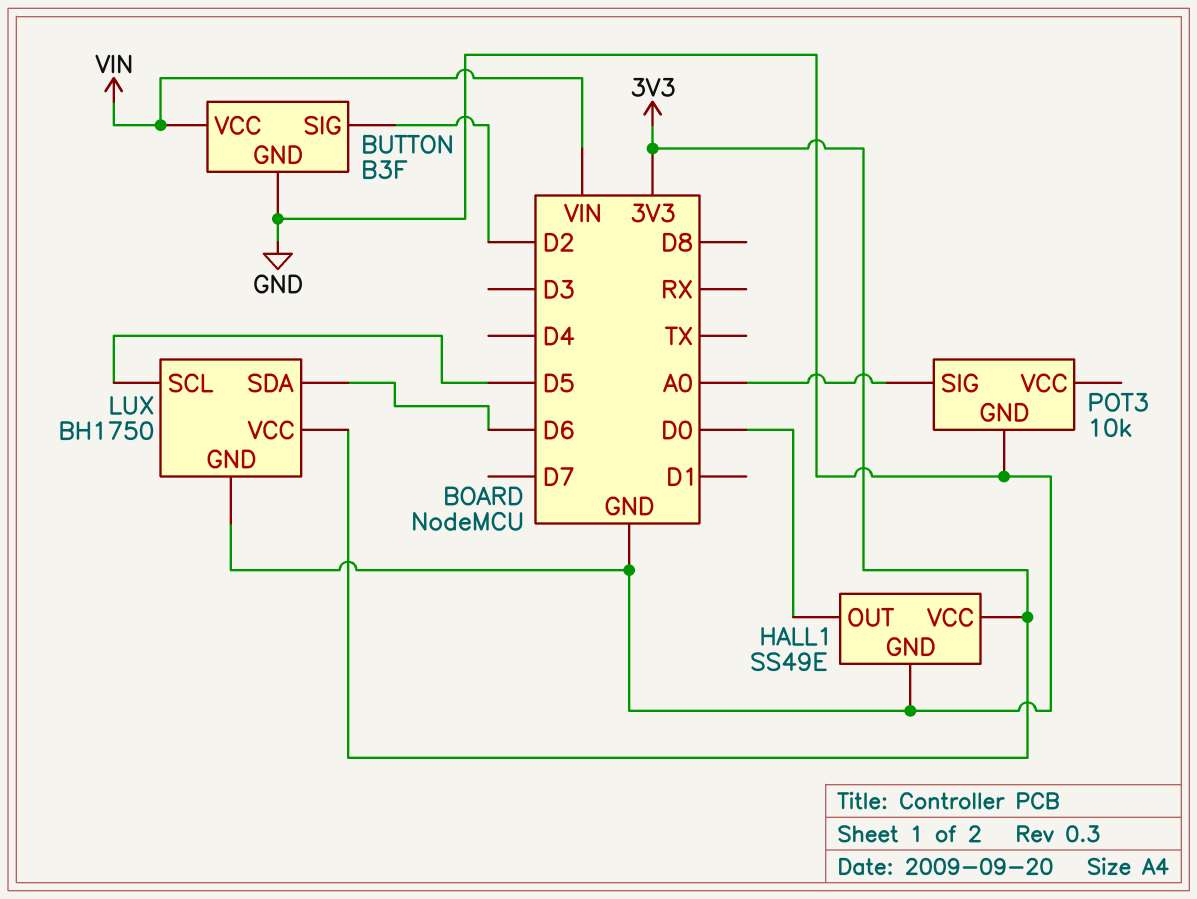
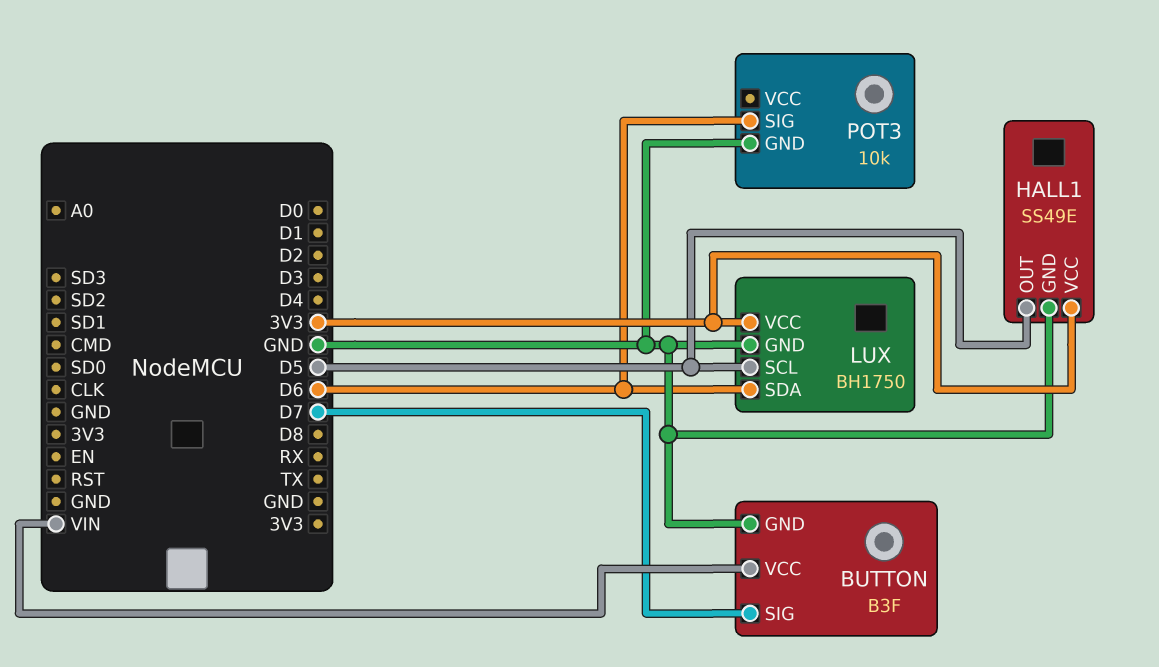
BUTTON pin SIG: D2 -> D7
HALL1 pin OUT: D0 -> D5
POT3 pin SIG: A0 -> D6

